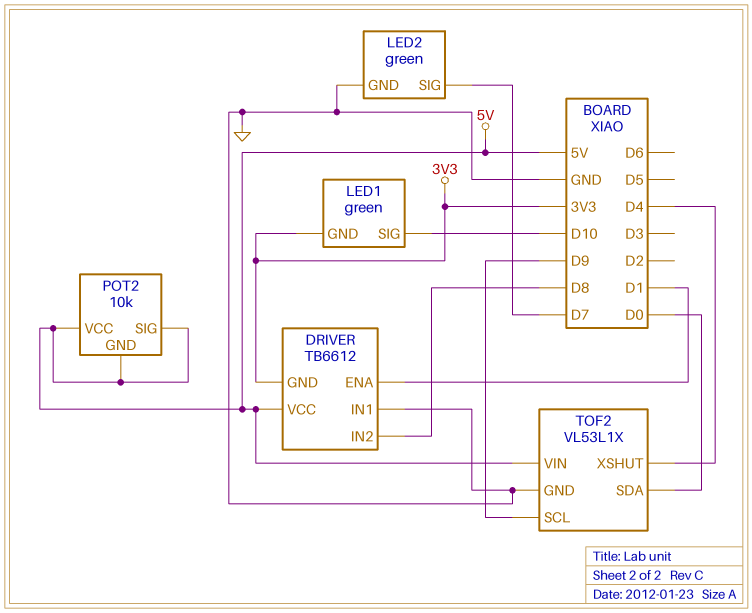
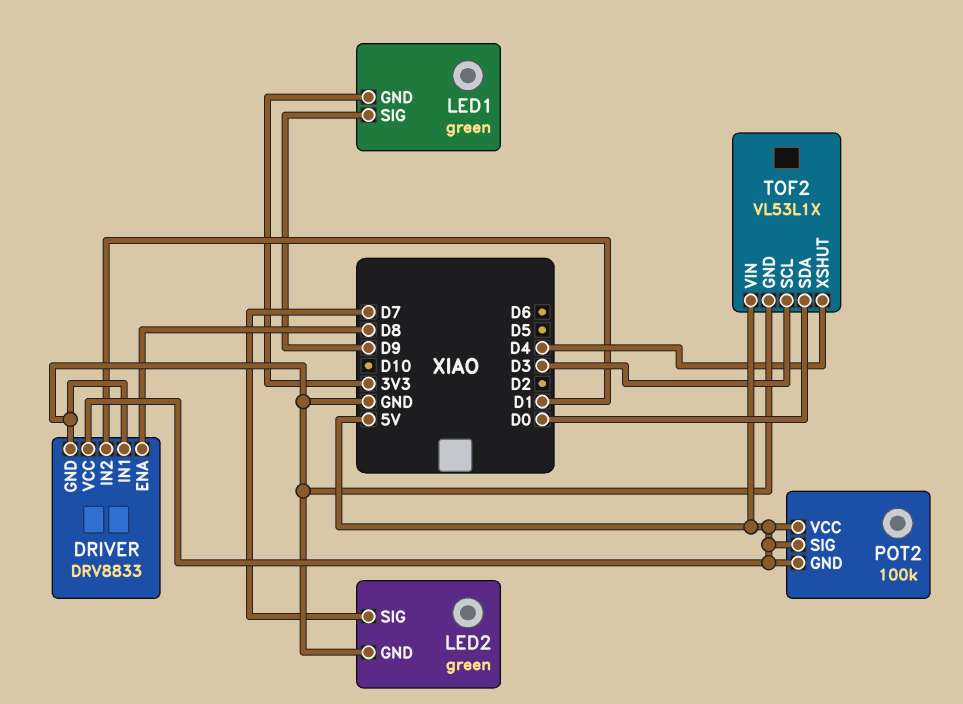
DRIVER: TB6612 -> DRV8833
DRIVER pin ENA: D1 -> D8
DRIVER pin GND: 3V3 -> GND
DRIVER pin IN2: D8 -> D1
LED1 pin SIG: D10 -> D9
POT2: 10k -> 100k
TOF2 pin SCL: D9 -> D3

